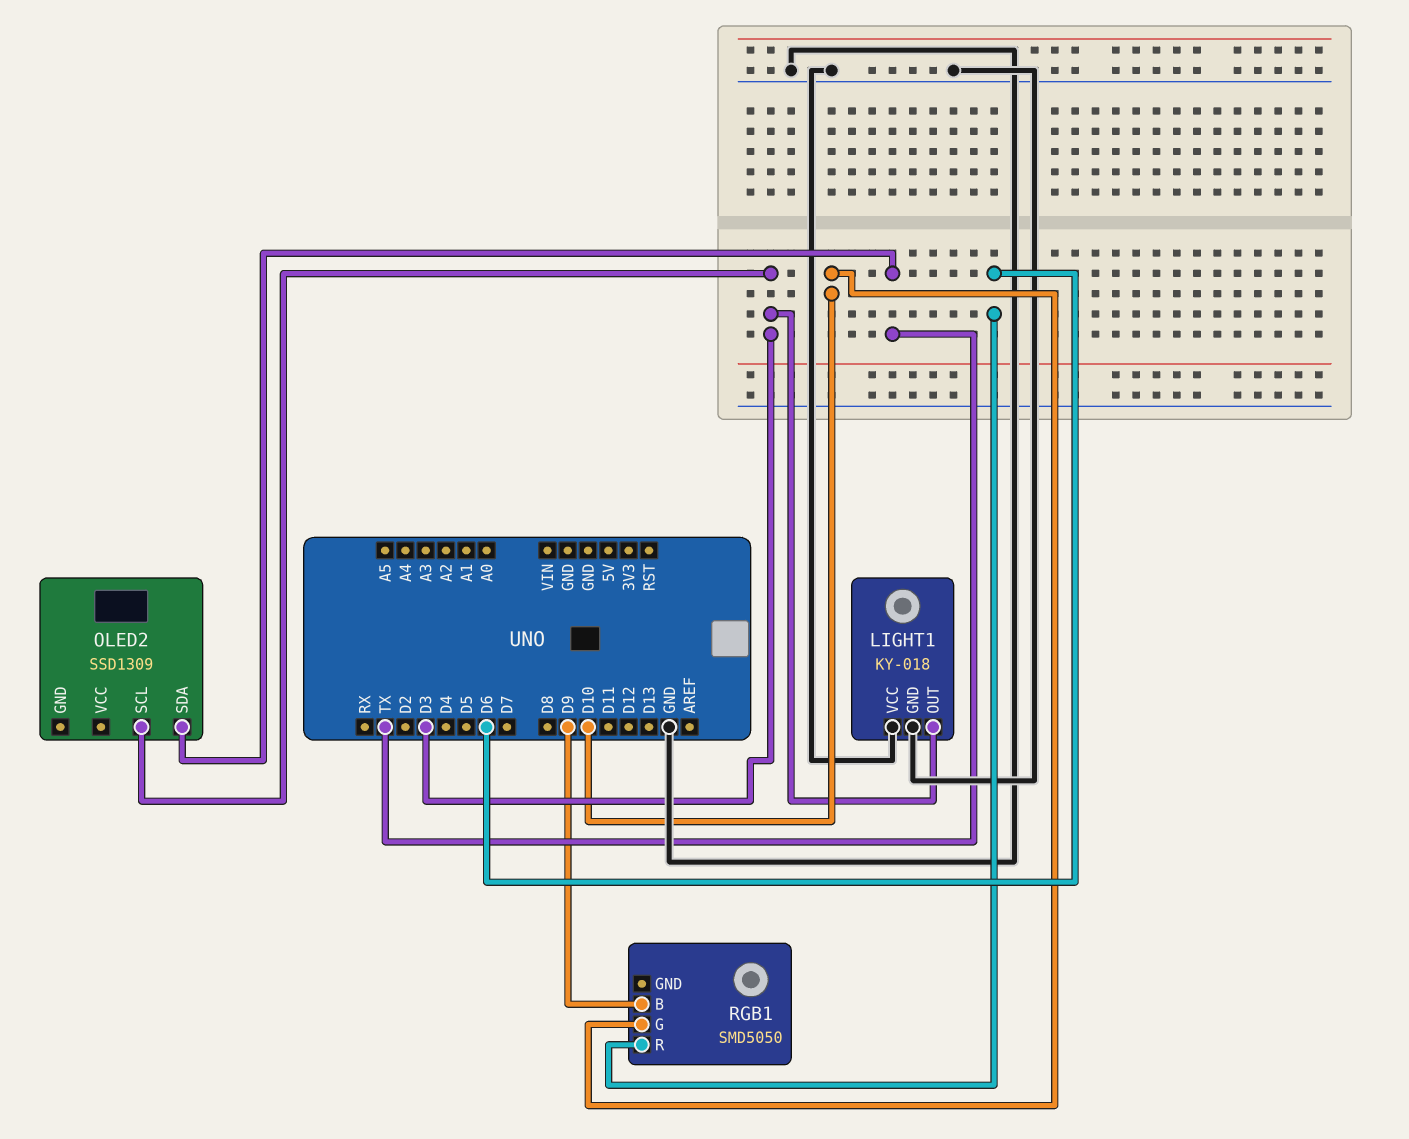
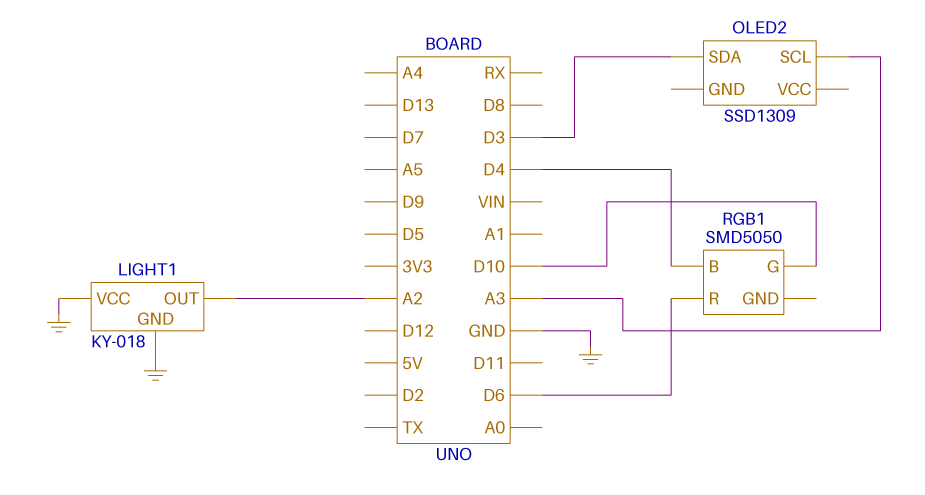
LIGHT1 pin OUT: D3 -> A2
OLED2 pin SCL: D3 -> A3
OLED2 pin SDA: TX -> D3
RGB1 pin B: D9 -> D4

